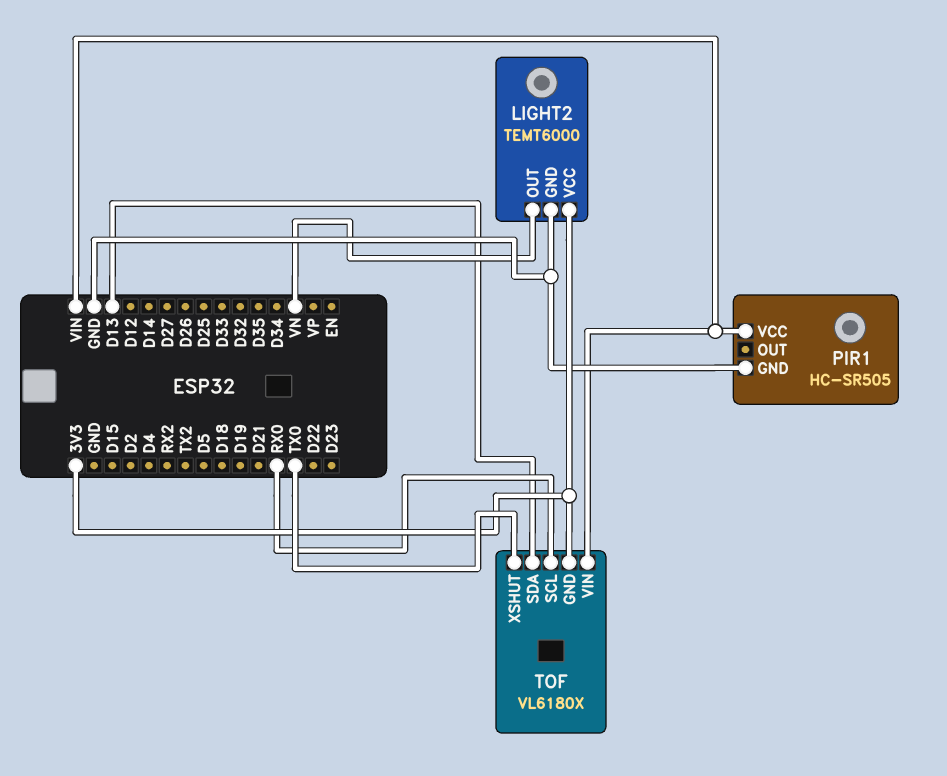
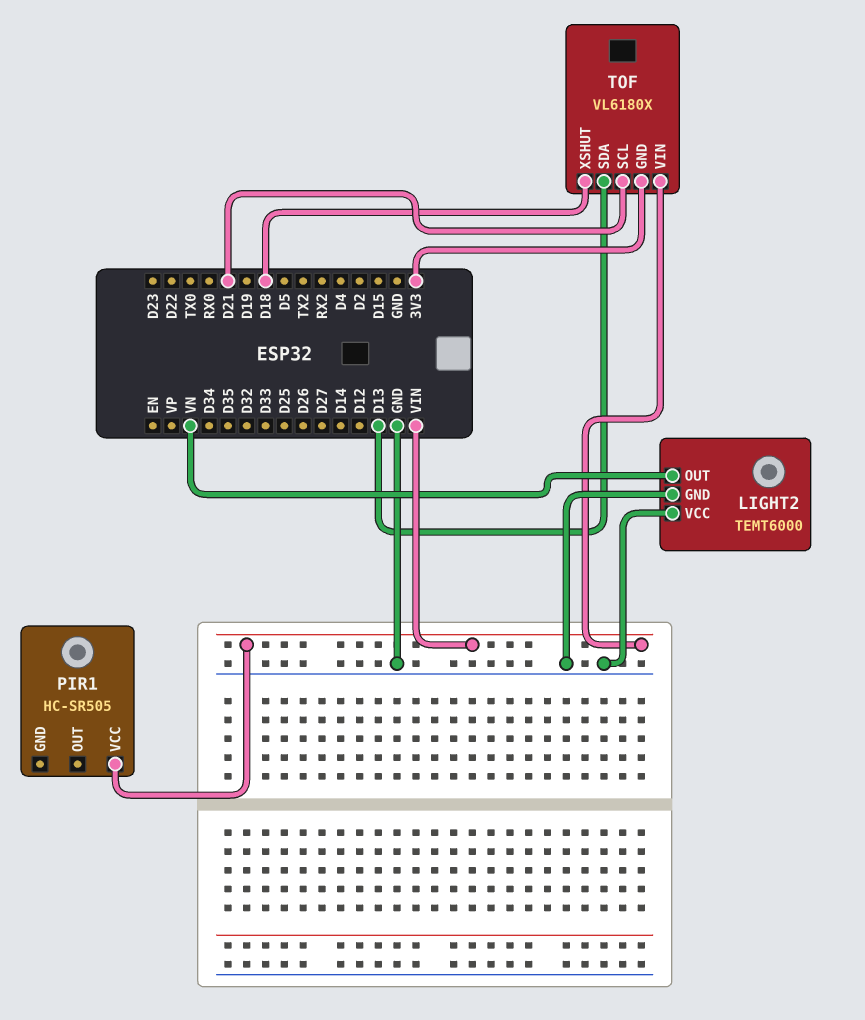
LIGHT2 pin VCC: 3V3 -> GND
PIR1 pin GND: GND -> none
TOF pin SCL: RX0 -> D21
TOF pin XSHUT: TX0 -> D18

